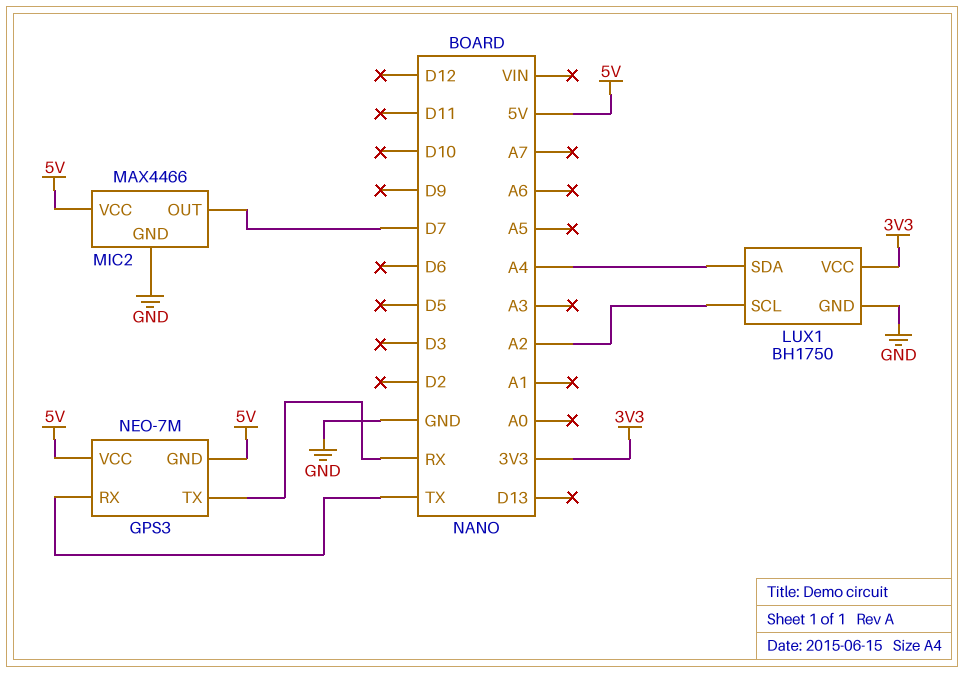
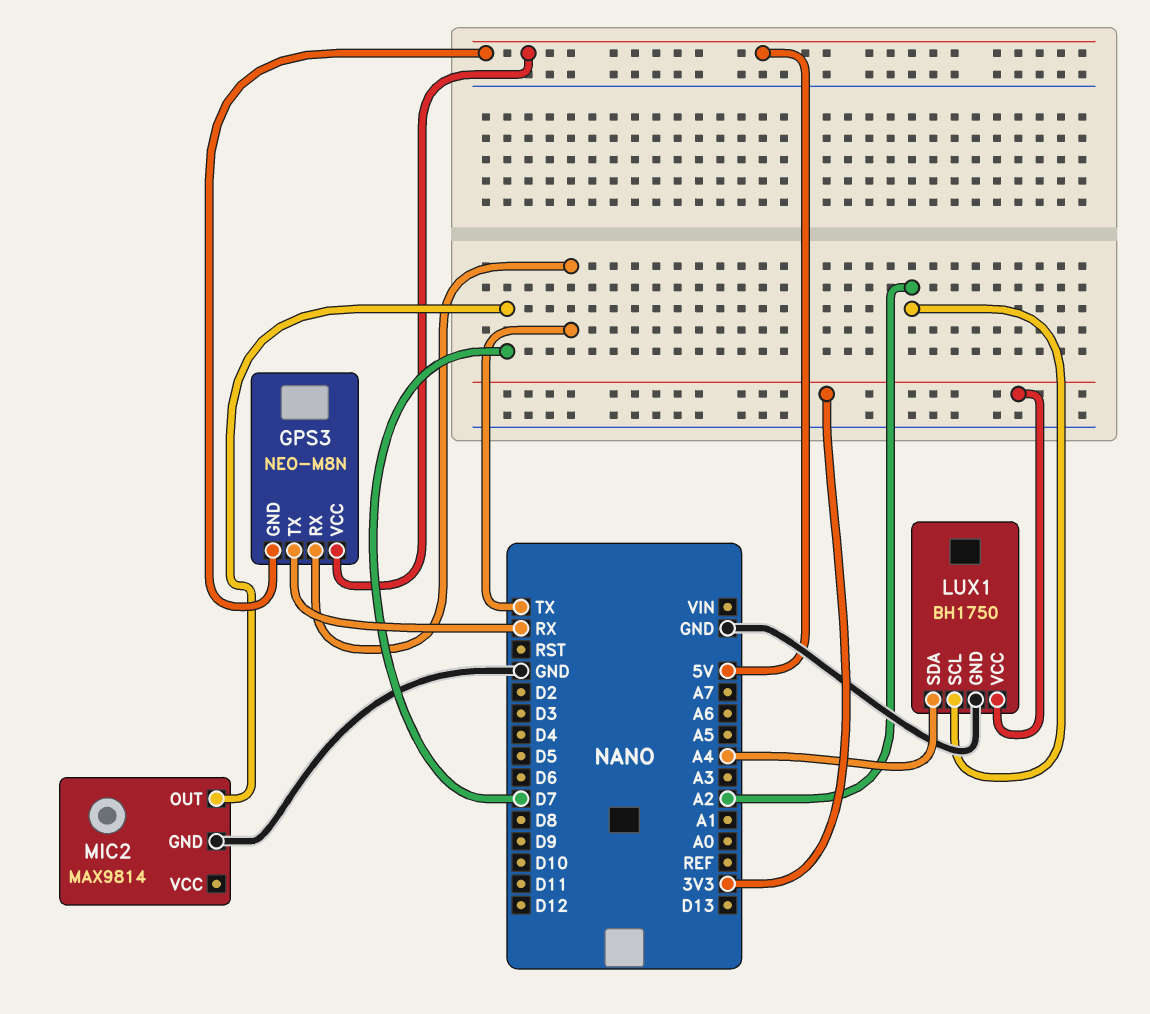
GPS3: NEO-7M -> NEO-M8N
MIC2: MAX4466 -> MAX9814
MIC2 pin VCC: 5V -> none

